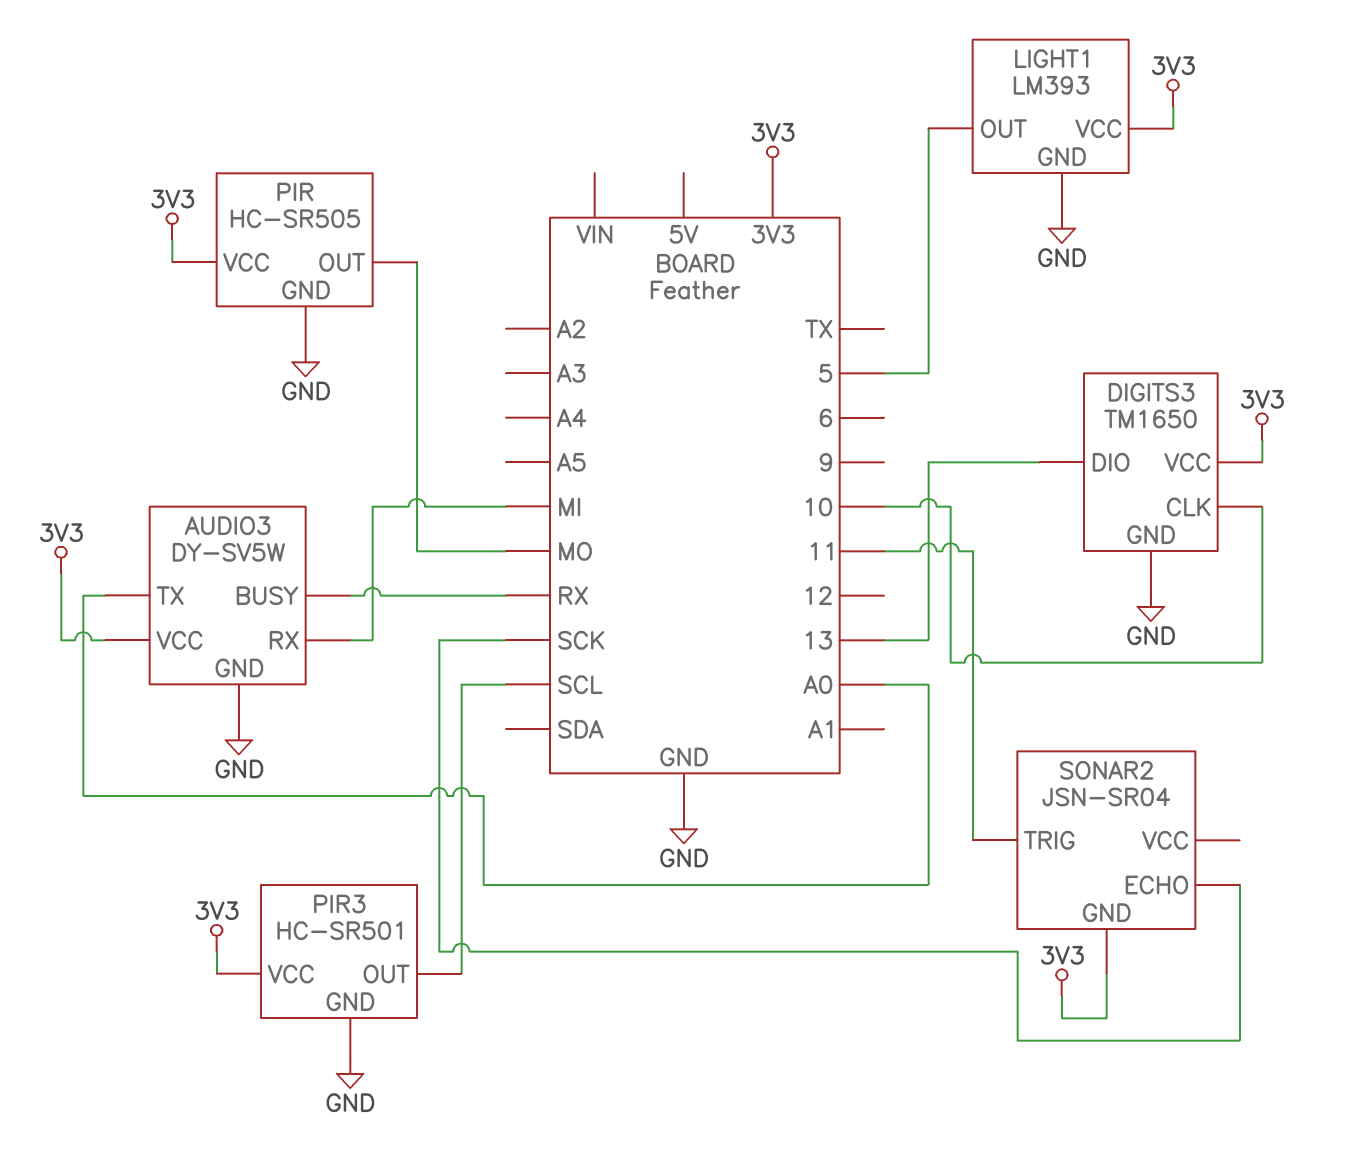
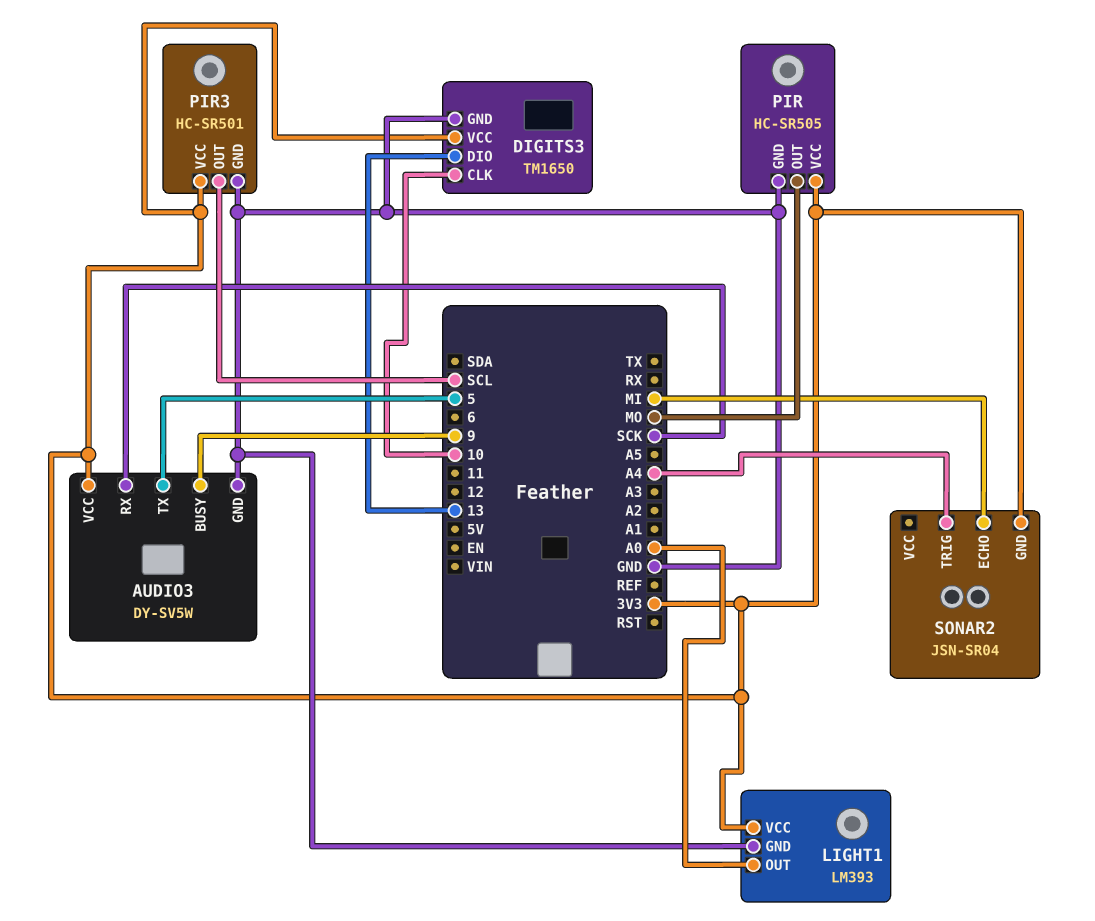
AUDIO3 pin BUSY: RX -> 9
AUDIO3 pin RX: MI -> SCK
AUDIO3 pin TX: A0 -> 5
LIGHT1 pin OUT: 5 -> A0
SONAR2 pin ECHO: SCK -> MI
SONAR2 pin TRIG: 11 -> A4

